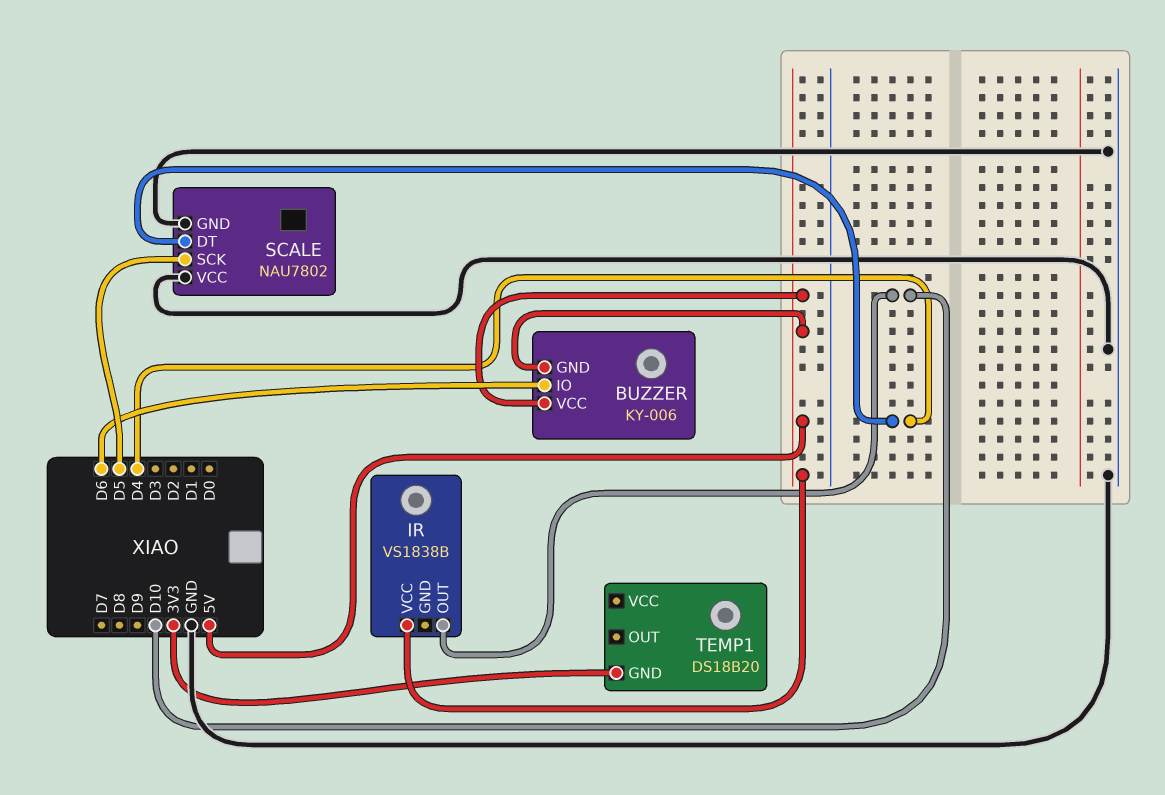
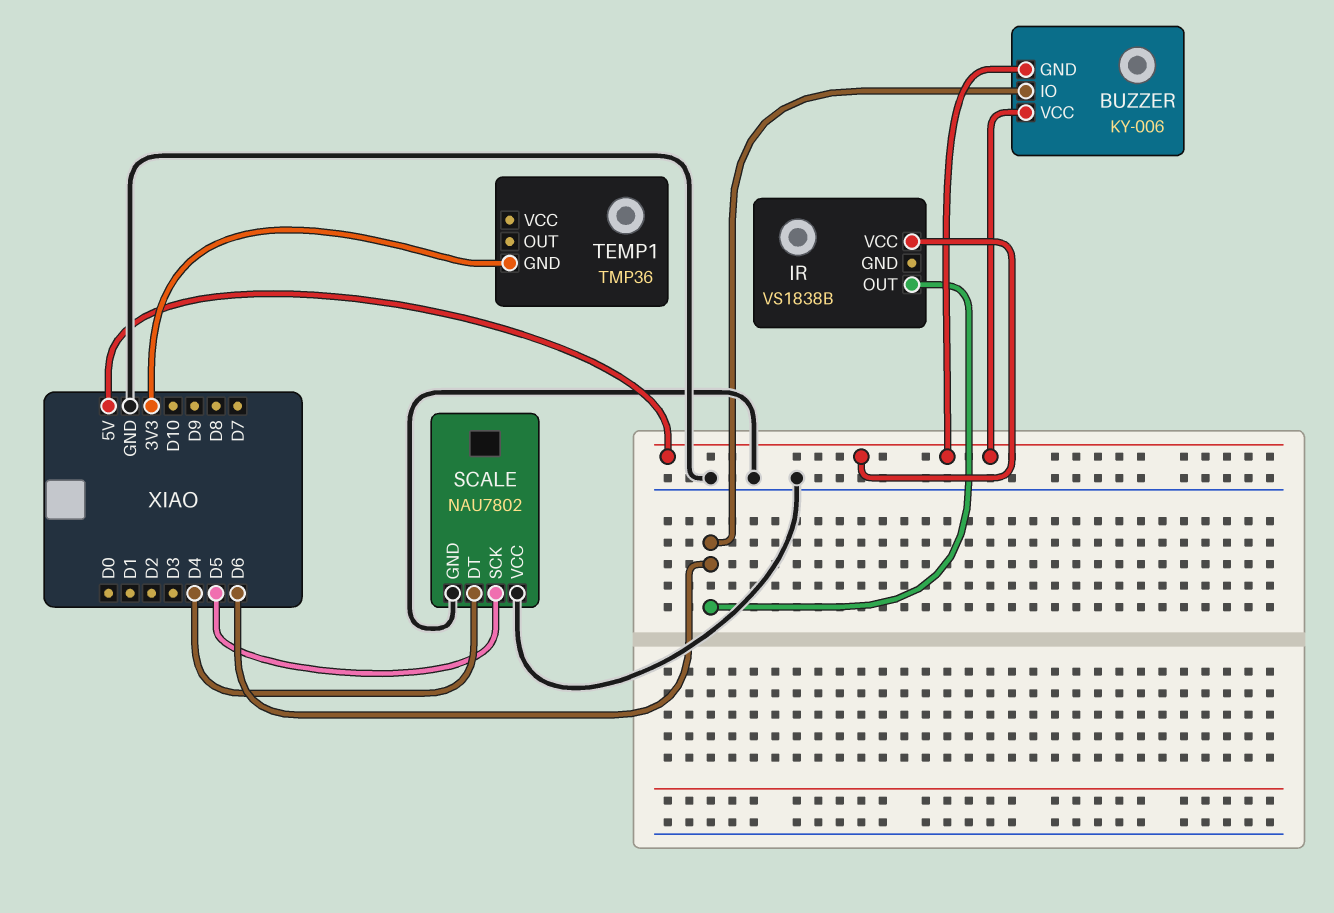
IR pin OUT: D10 -> D6
TEMP1: DS18B20 -> TMP36

